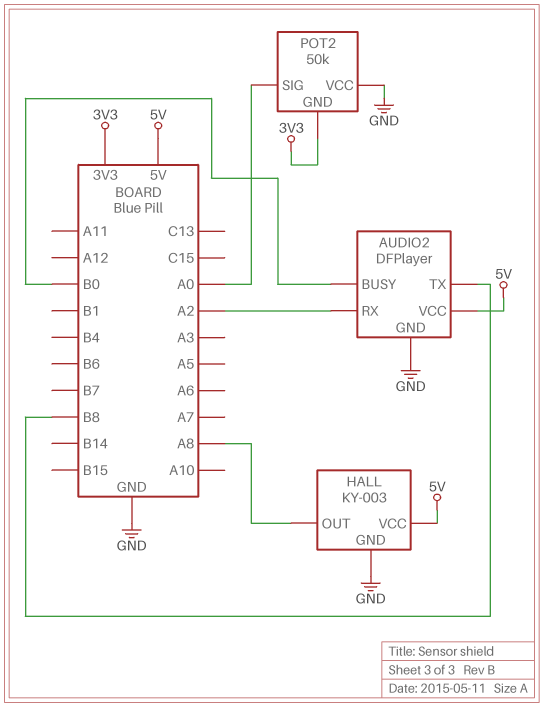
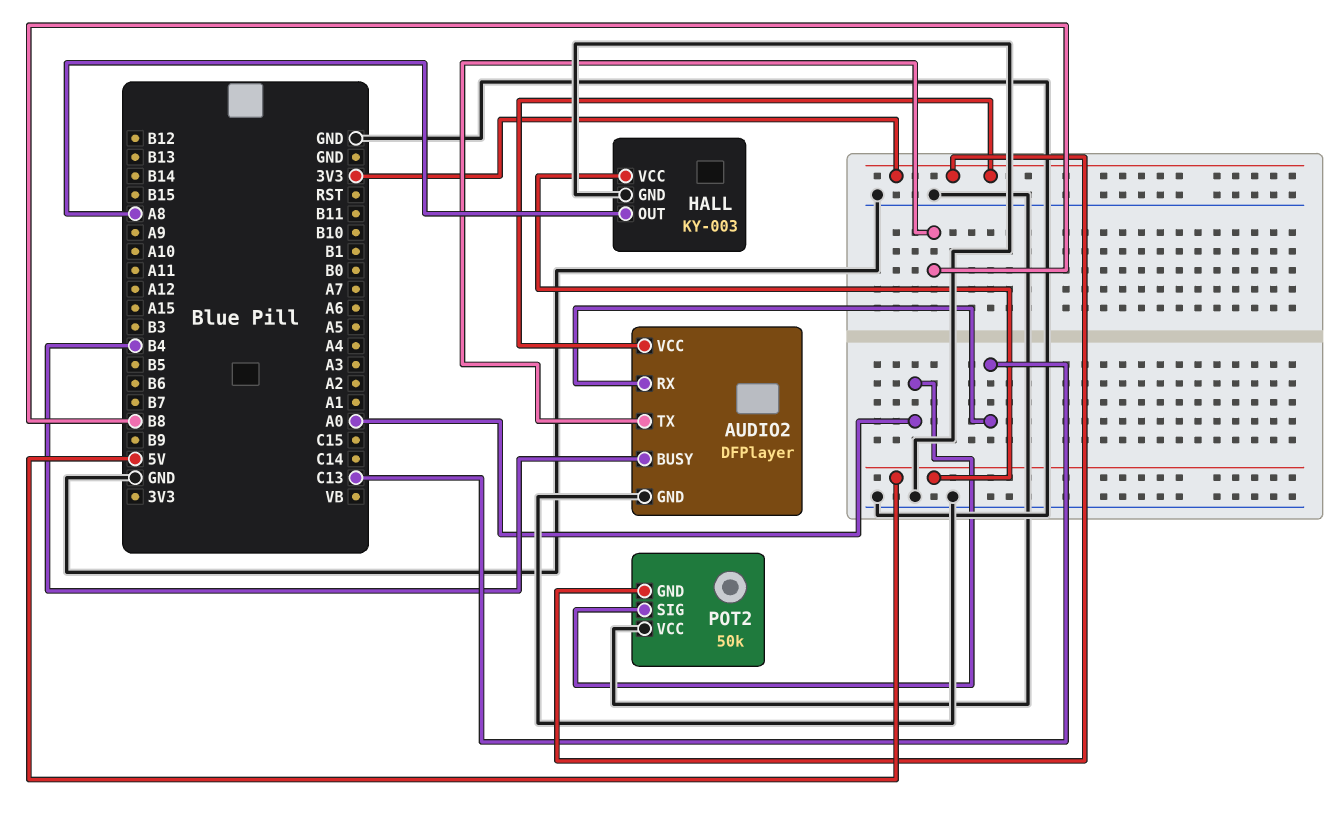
AUDIO2 pin BUSY: B0 -> B4
AUDIO2 pin RX: A2 -> C13
AUDIO2 pin VCC: 5V -> 3V3

